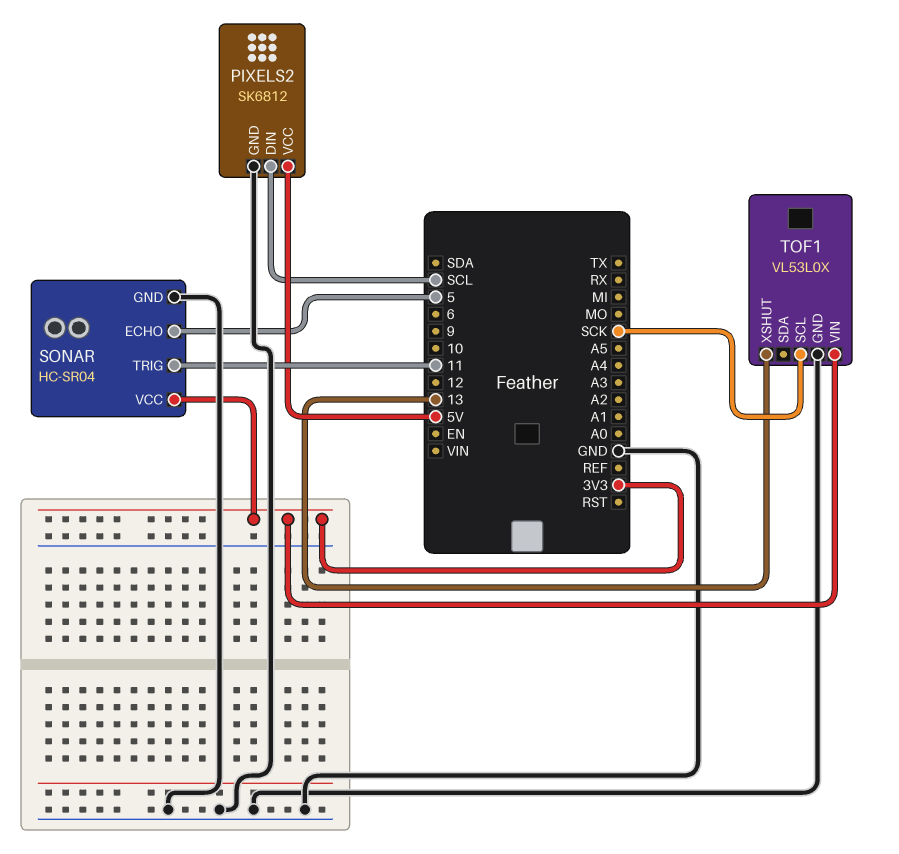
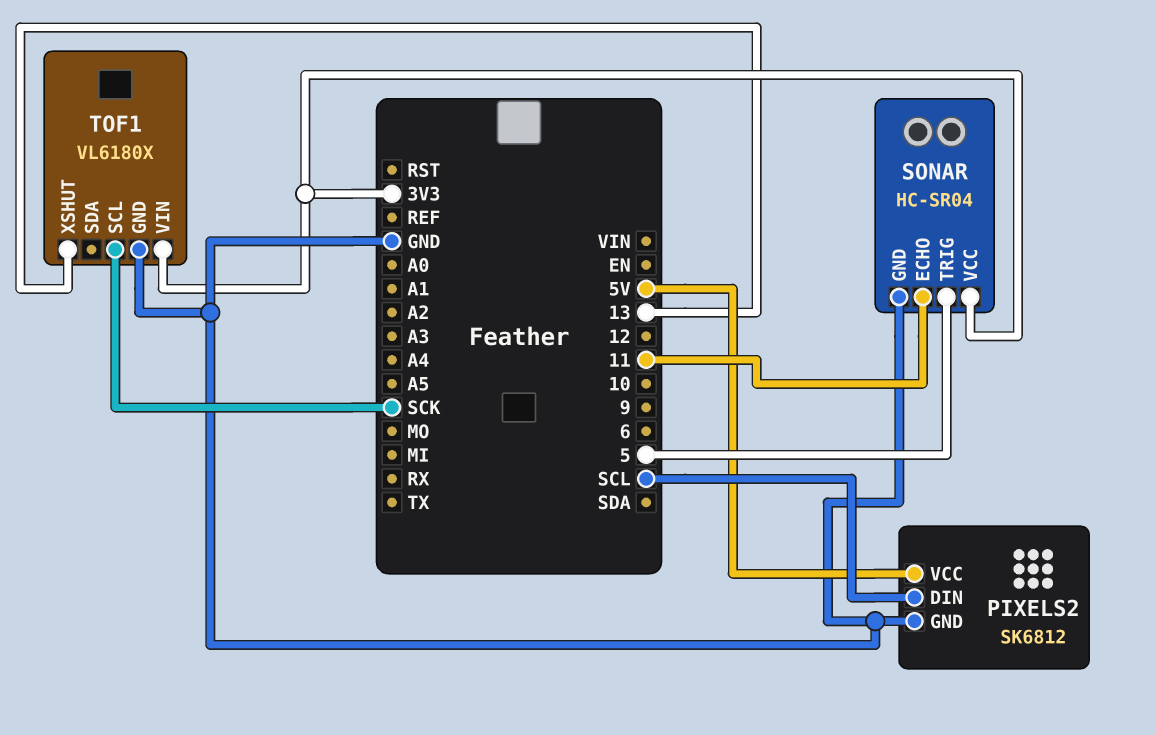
SONAR pin ECHO: 5 -> 11
SONAR pin TRIG: 11 -> 5
TOF1: VL53L0X -> VL6180X

